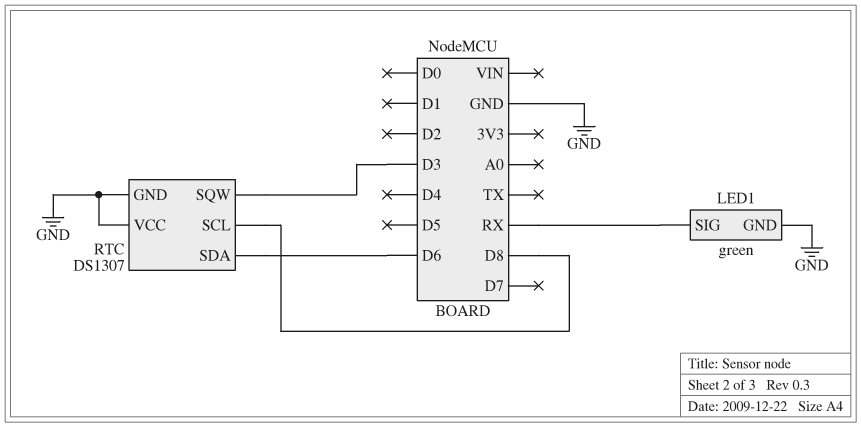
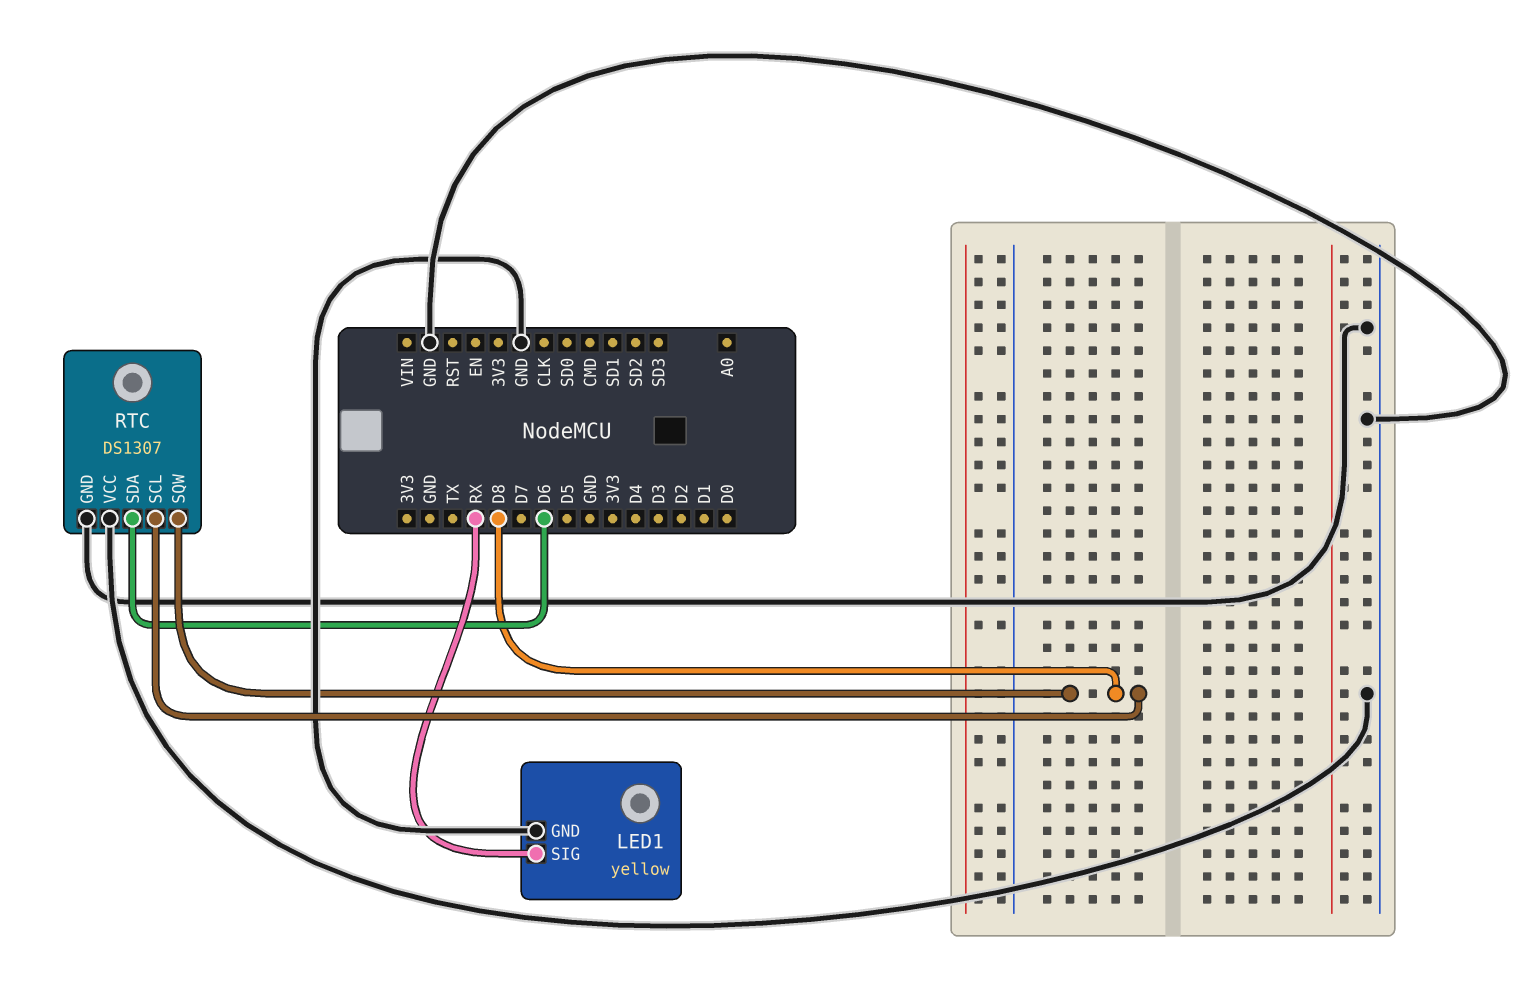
LED1: green -> yellow
RTC pin SQW: D3 -> D8

